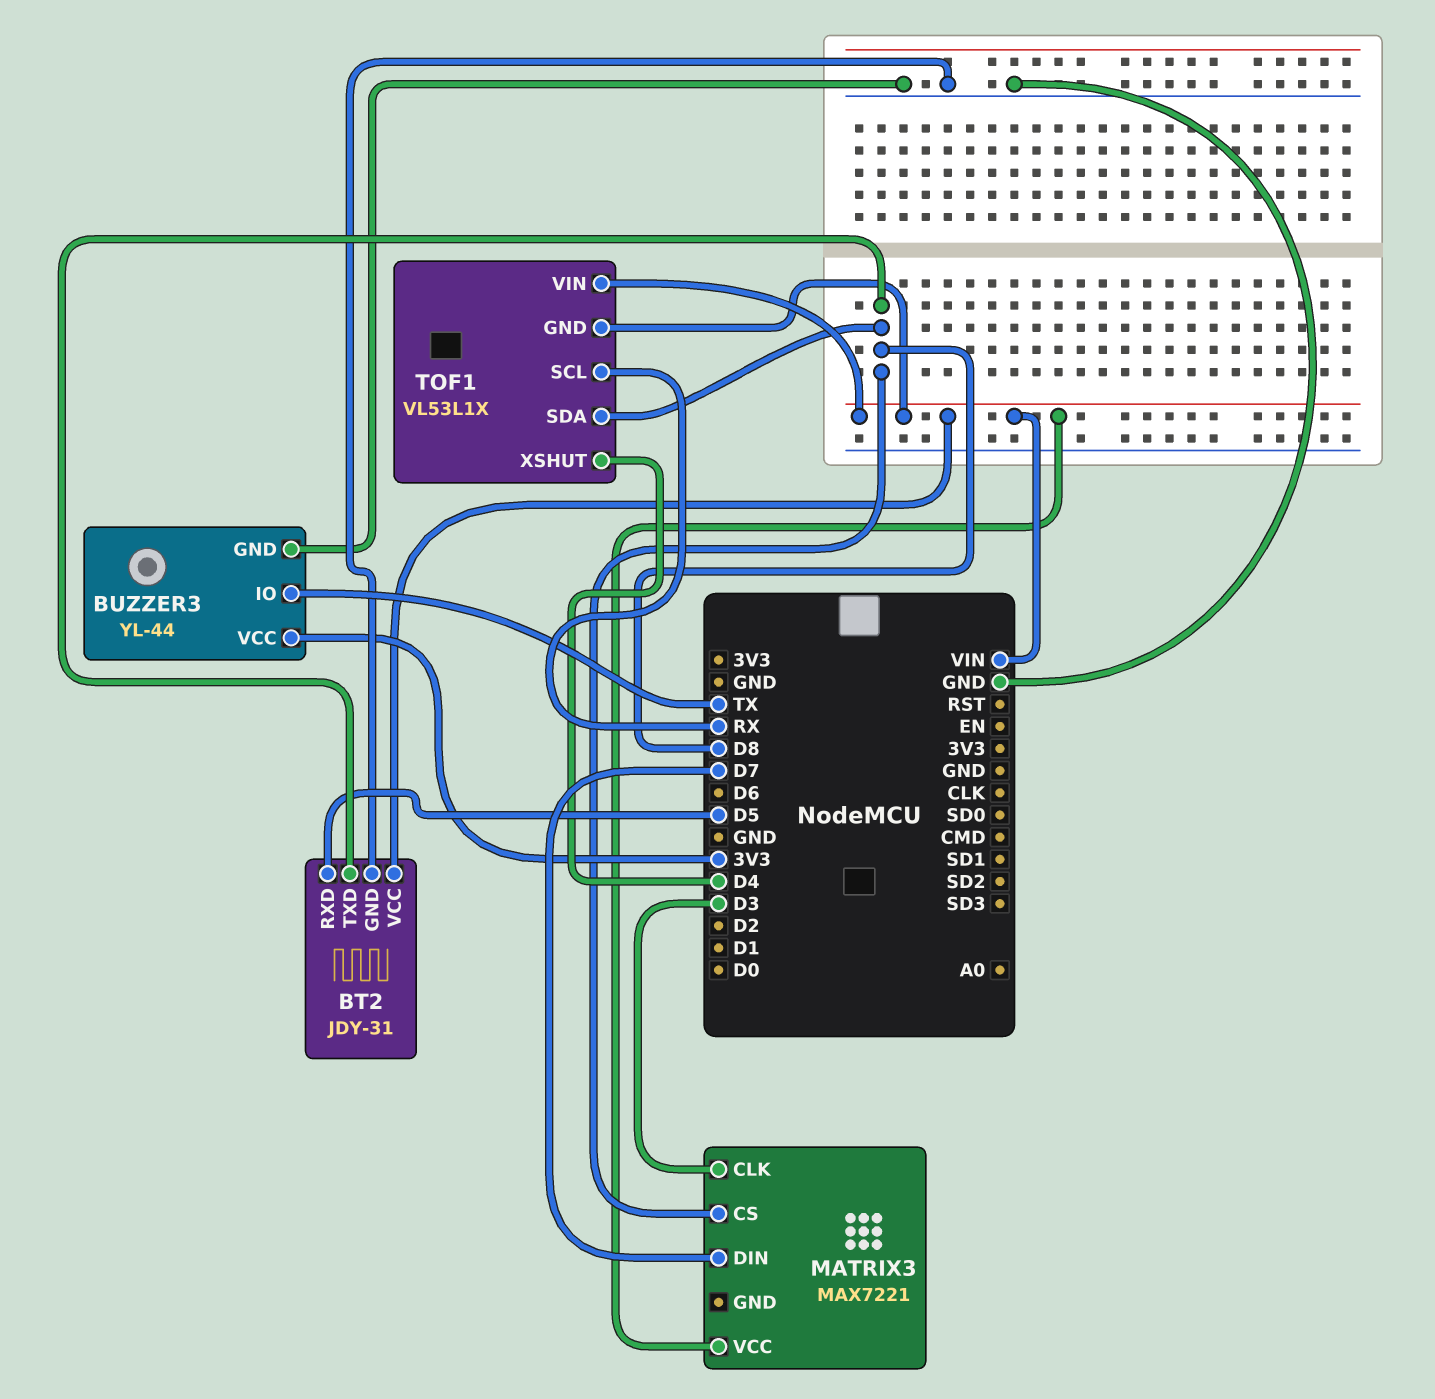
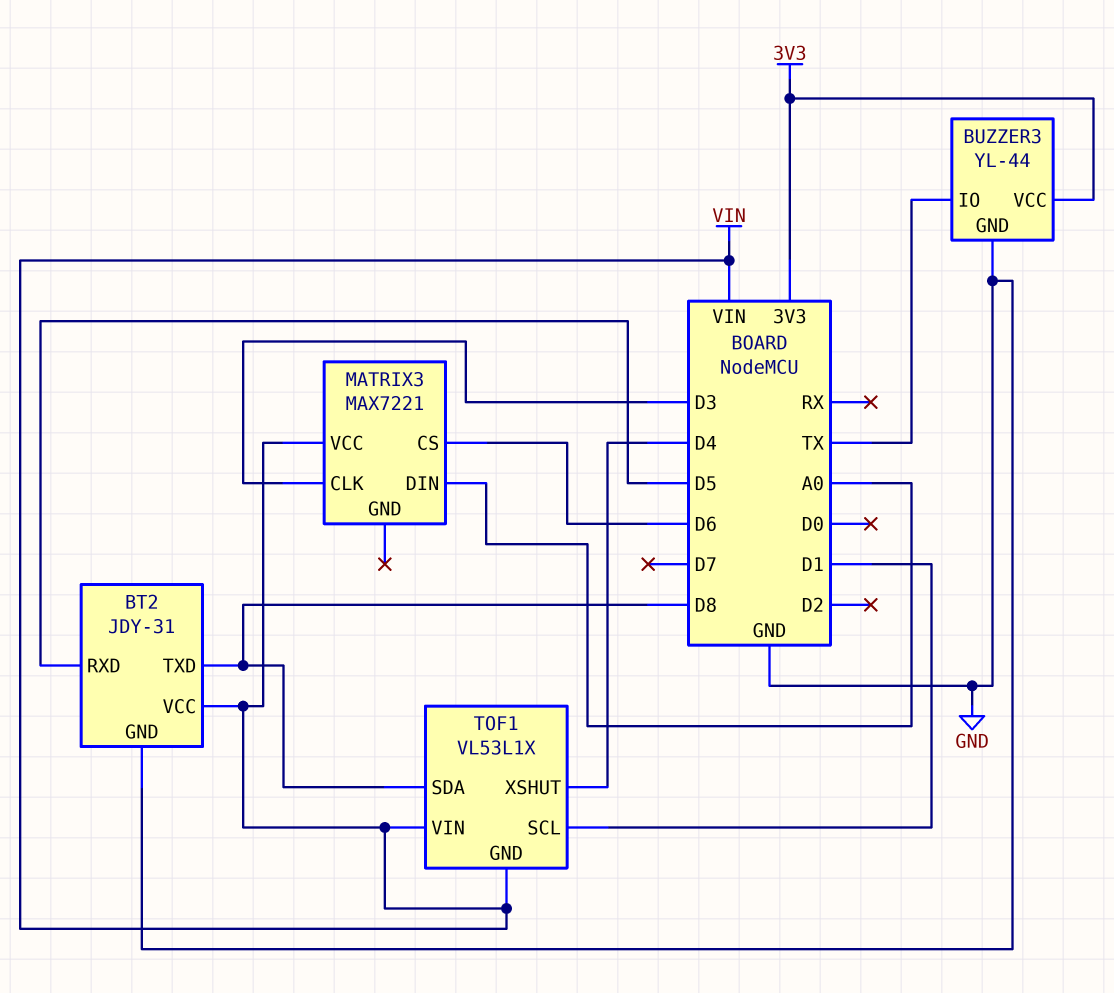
MATRIX3 pin CS: D8 -> D6
MATRIX3 pin DIN: D7 -> A0
TOF1 pin SCL: RX -> D1

